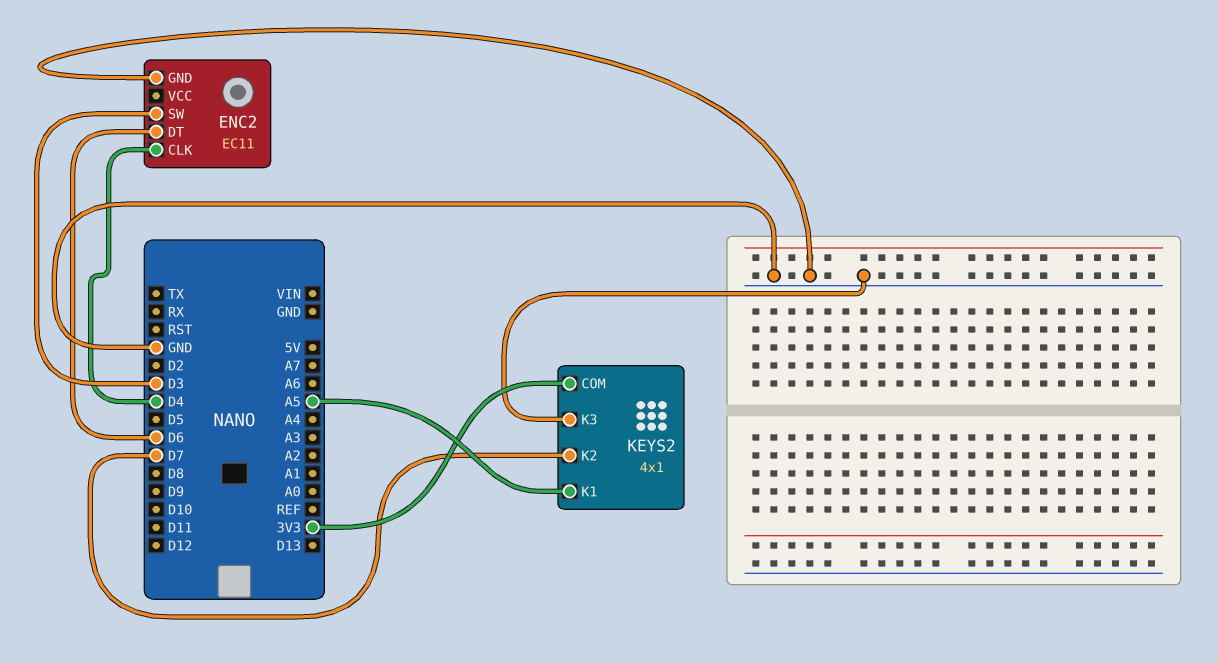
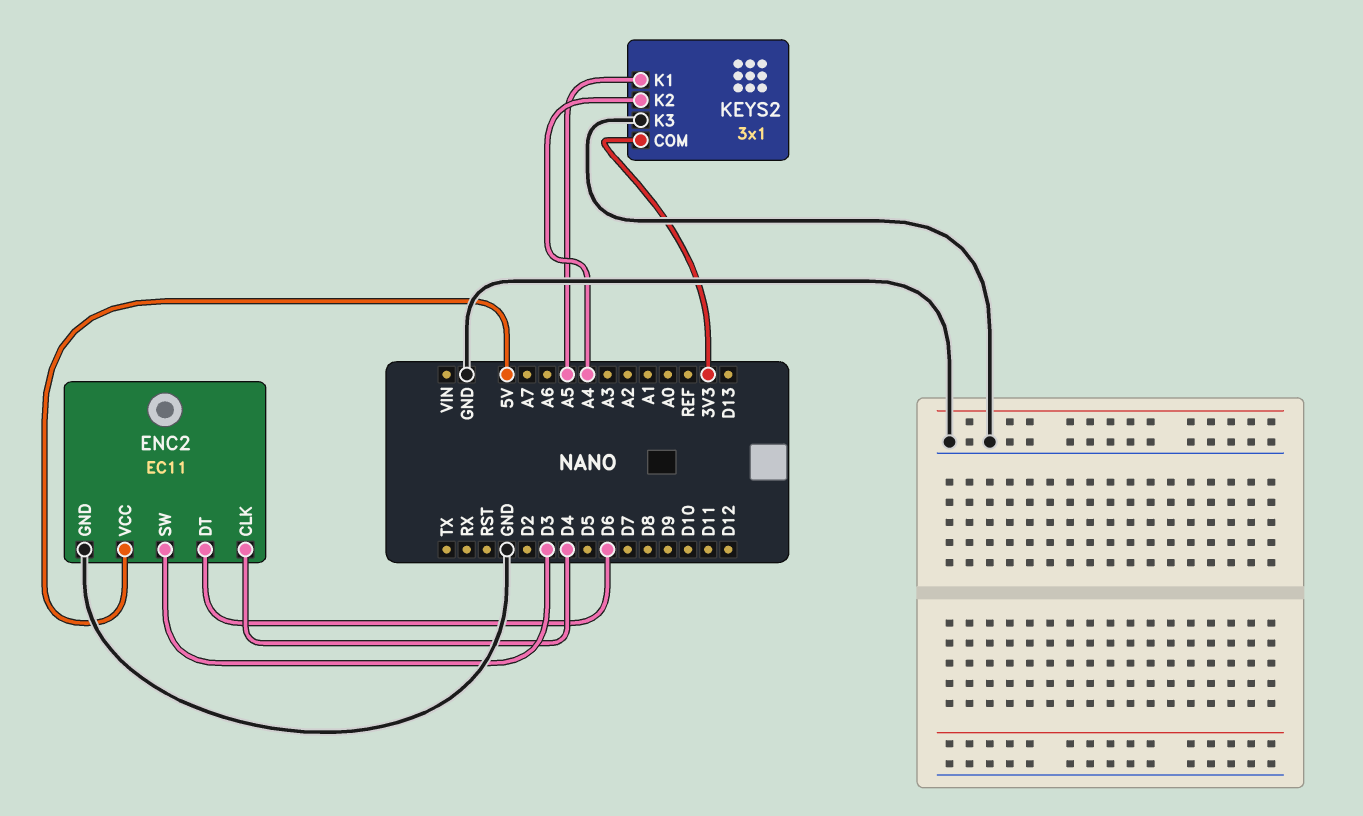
ENC2 pin VCC: none -> 5V
KEYS2: 4x1 -> 3x1
KEYS2 pin K2: D7 -> A4

